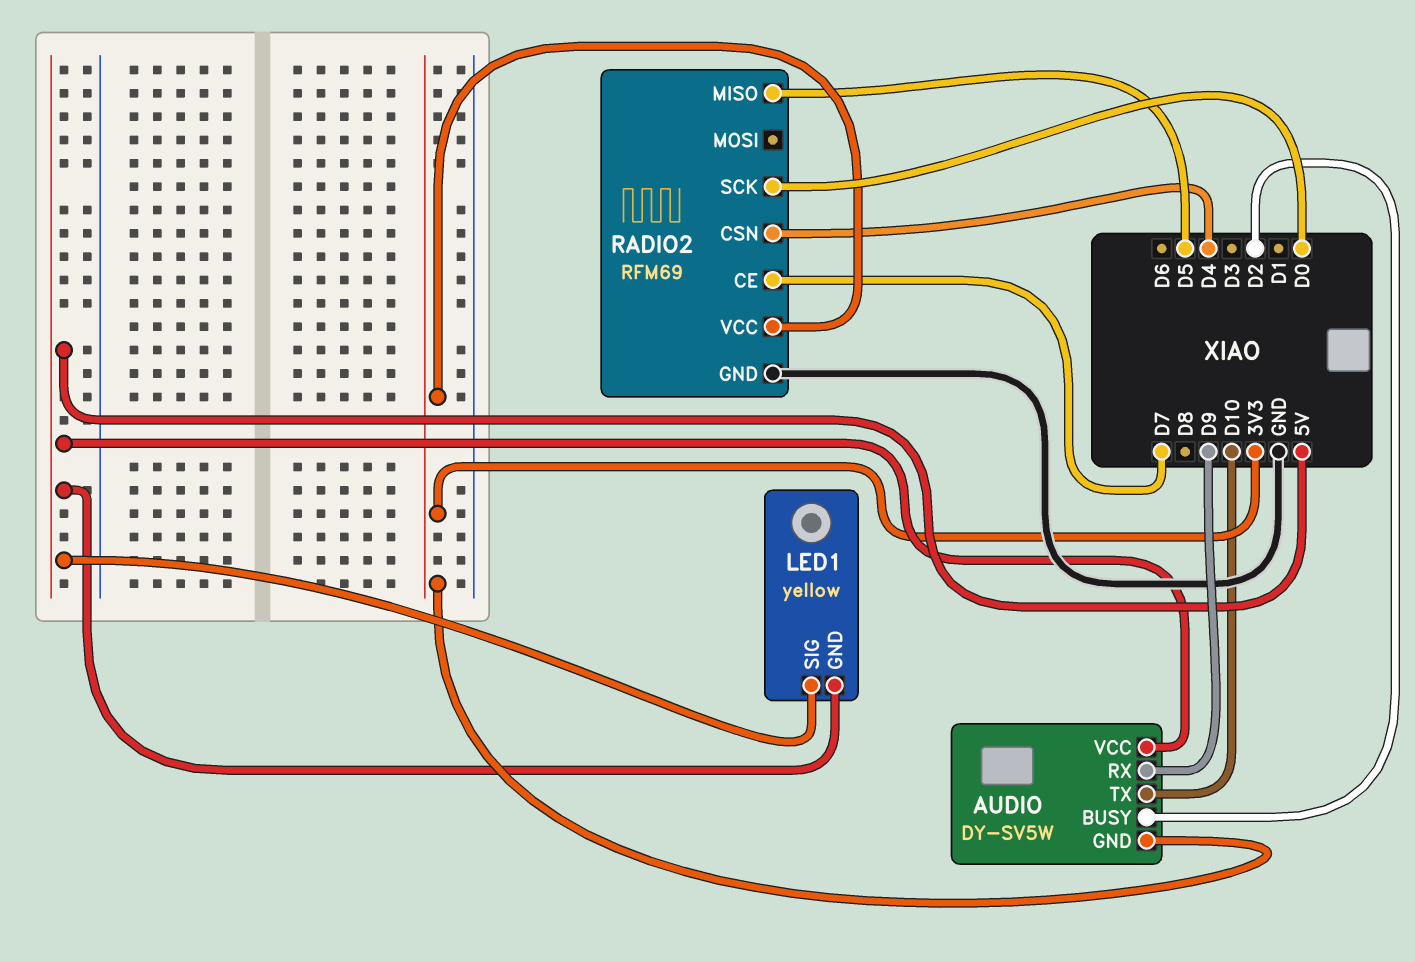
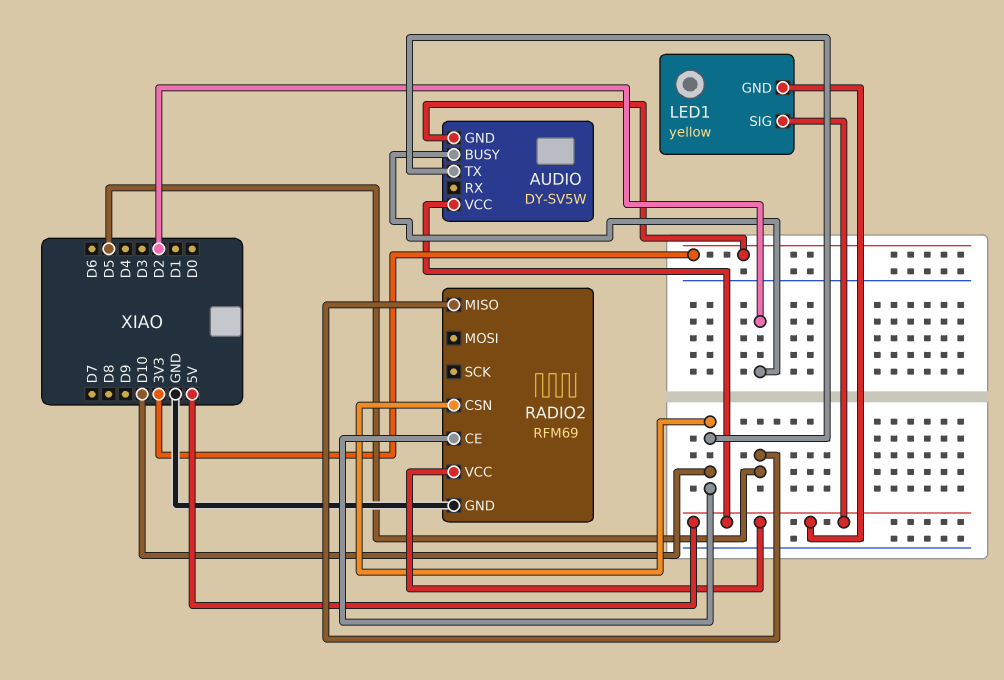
AUDIO pin RX: D9 -> none
RADIO2 pin CE: D7 -> D10
RADIO2 pin CSN: D4 -> D10
RADIO2 pin SCK: D0 -> none
RADIO2 pin VCC: 3V3 -> 5V

